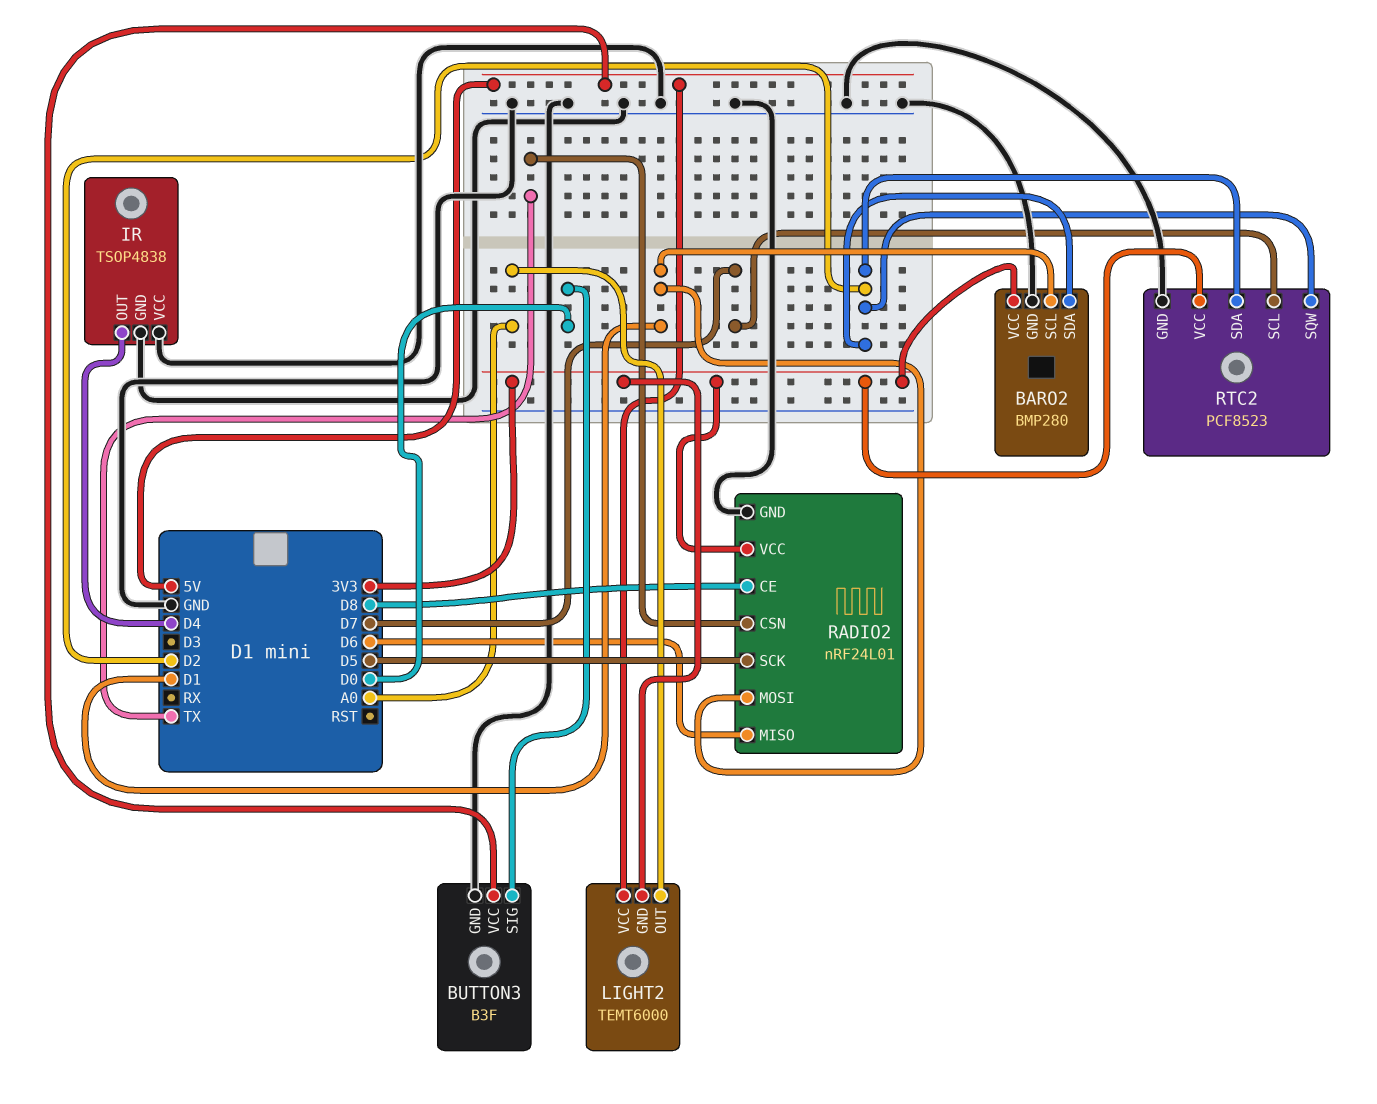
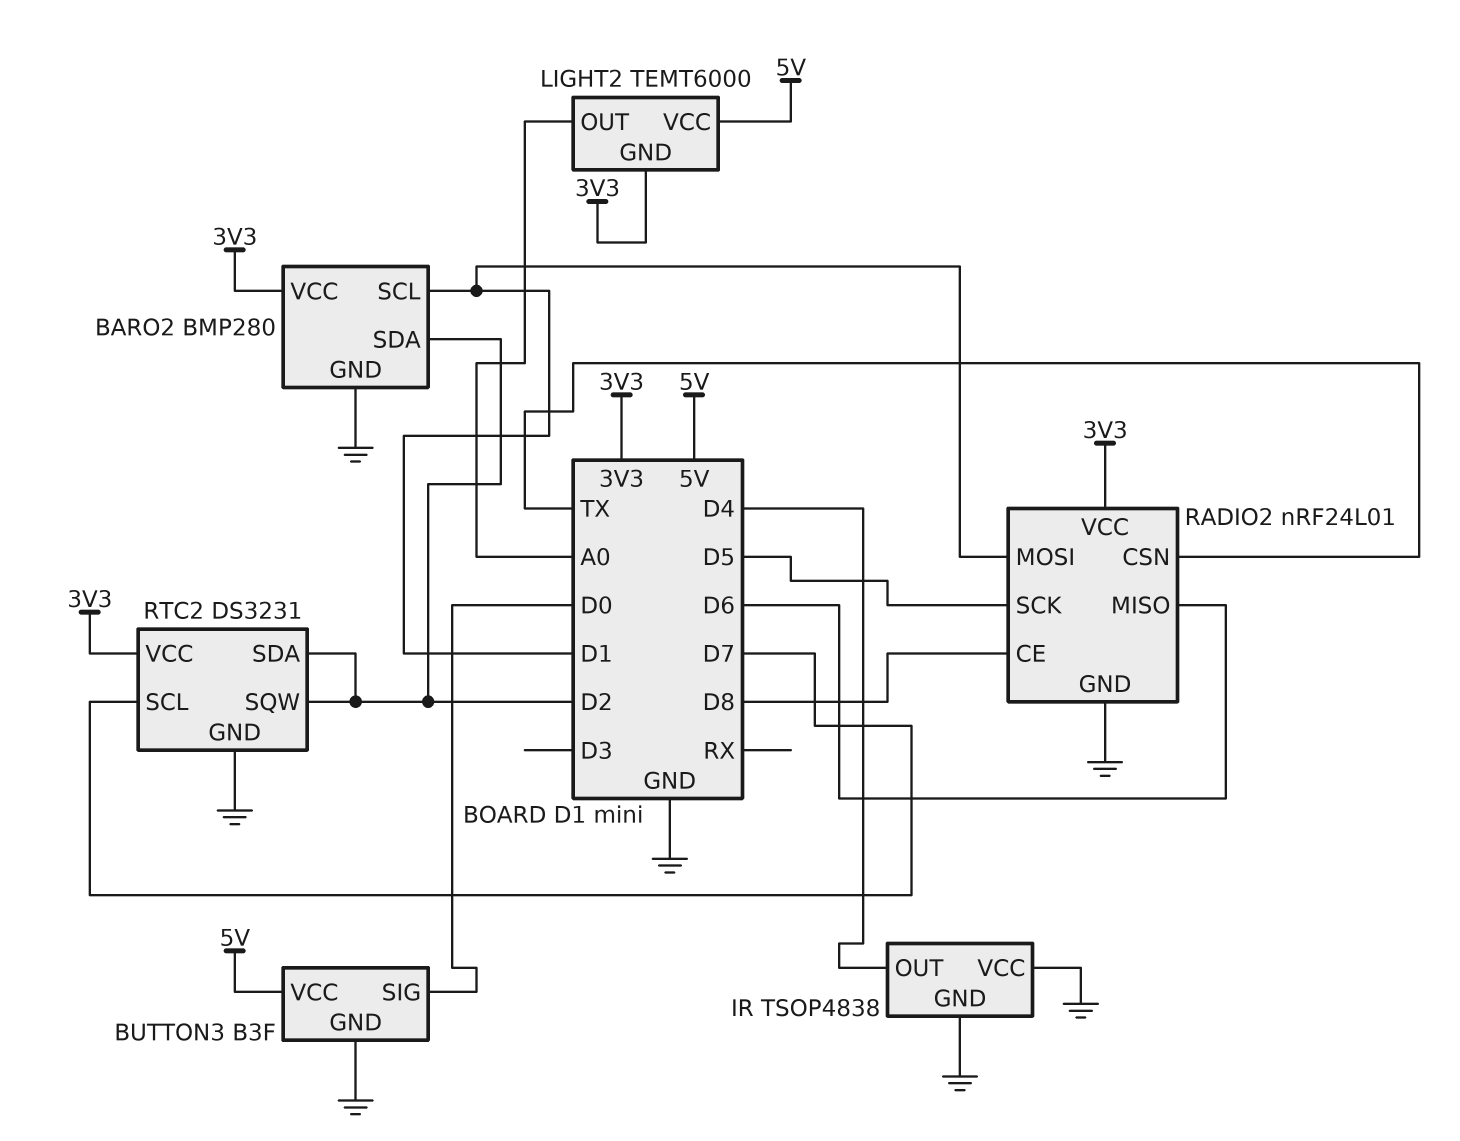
RTC2: PCF8523 -> DS3231

